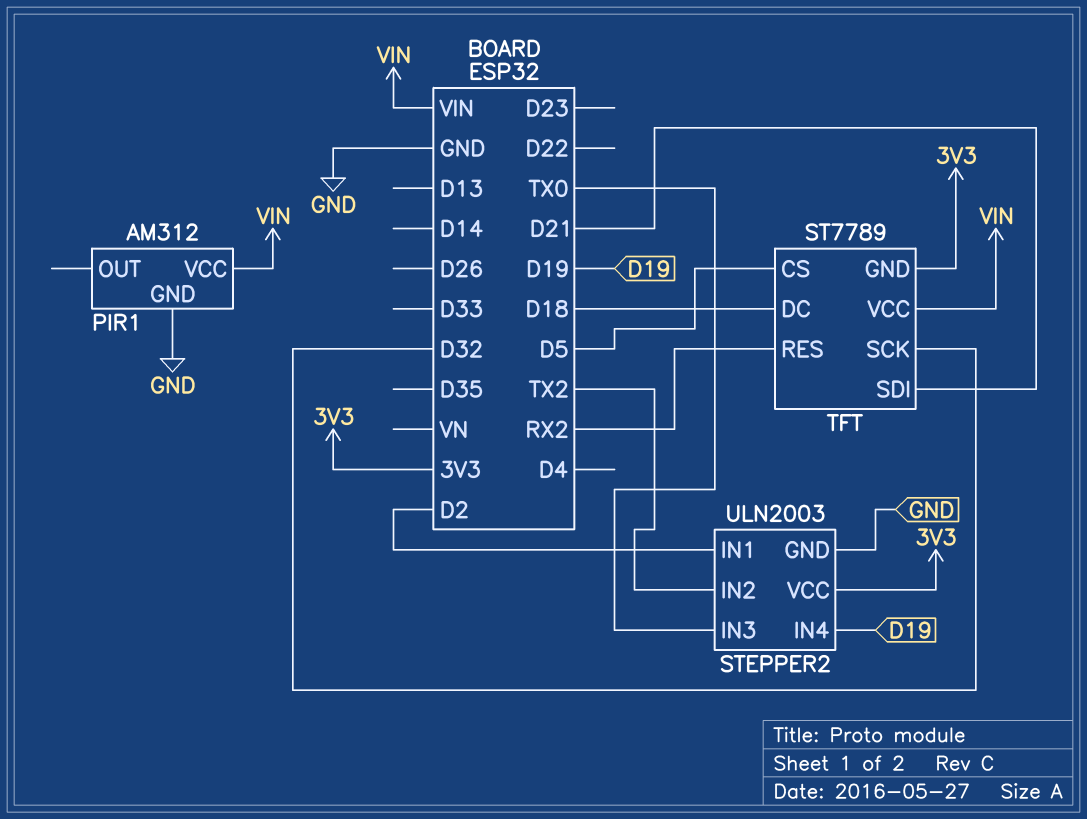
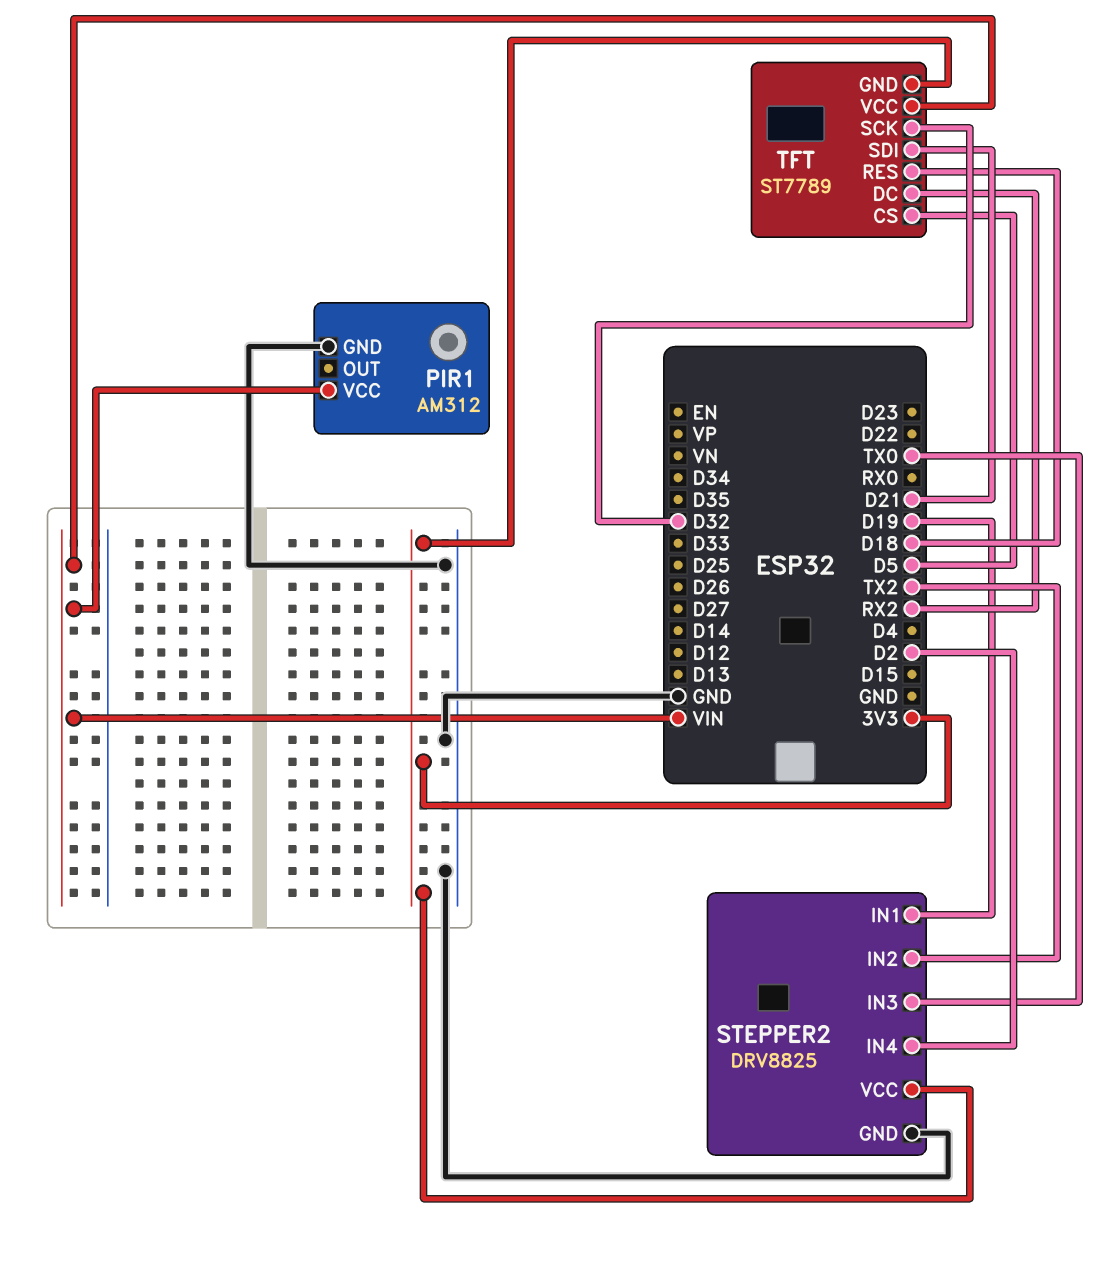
STEPPER2: ULN2003 -> DRV8825
STEPPER2 pin IN1: D2 -> D19
STEPPER2 pin IN4: D19 -> D2
TFT pin DC: D18 -> RX2
TFT pin RES: RX2 -> D18

